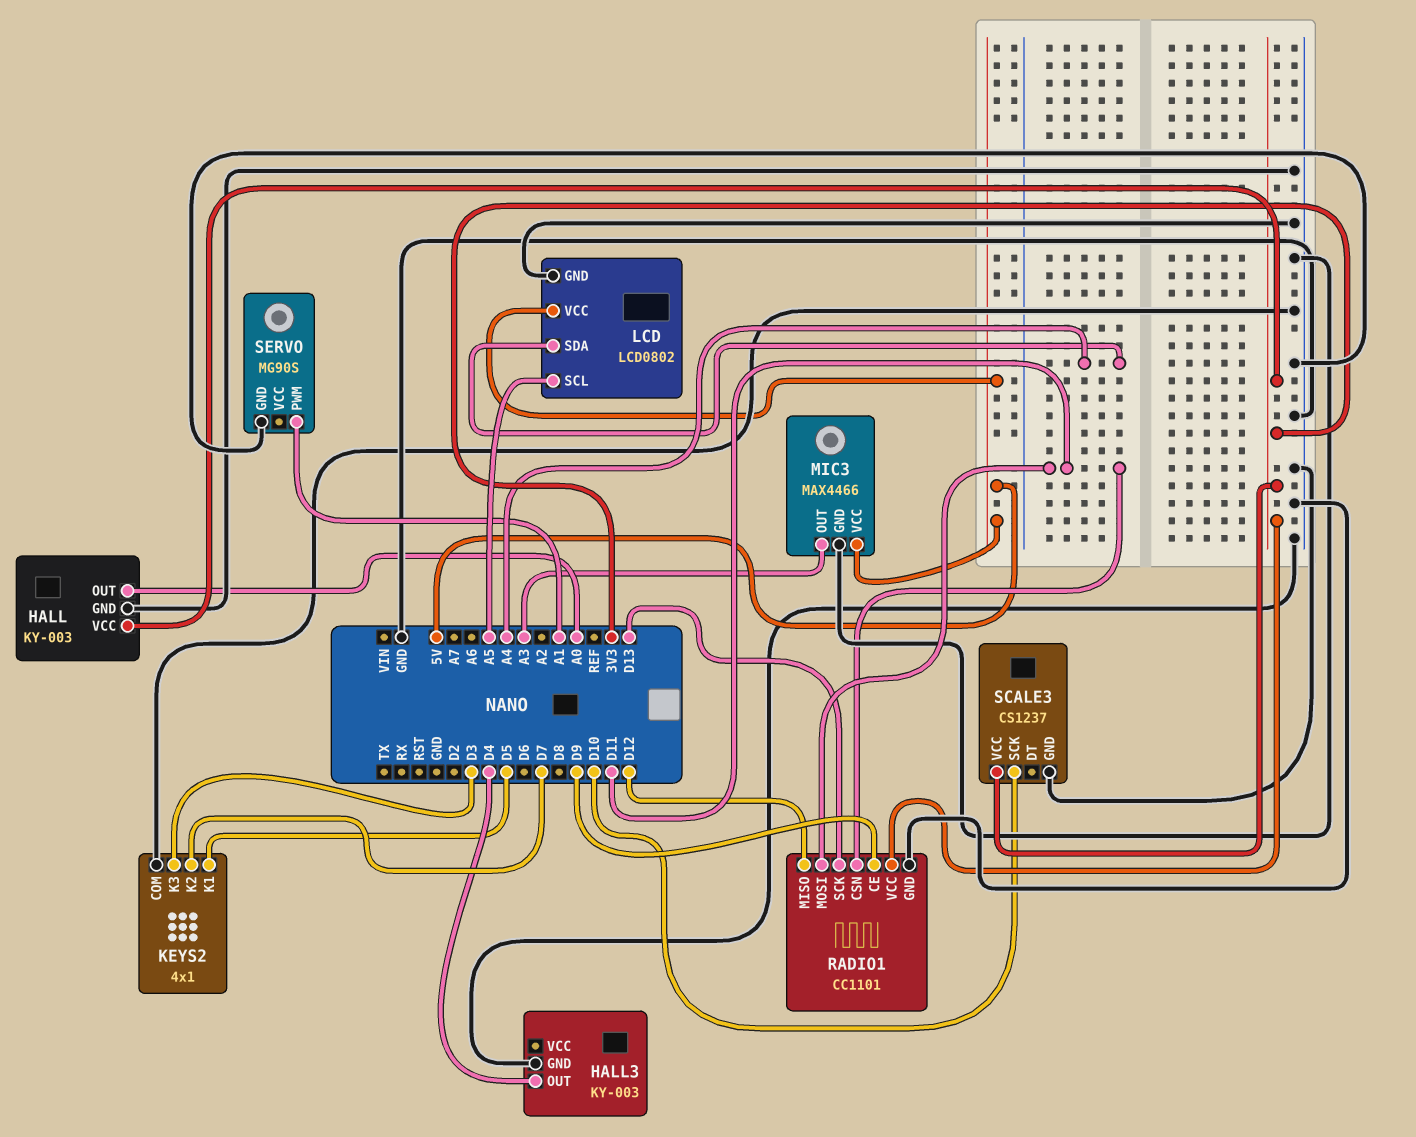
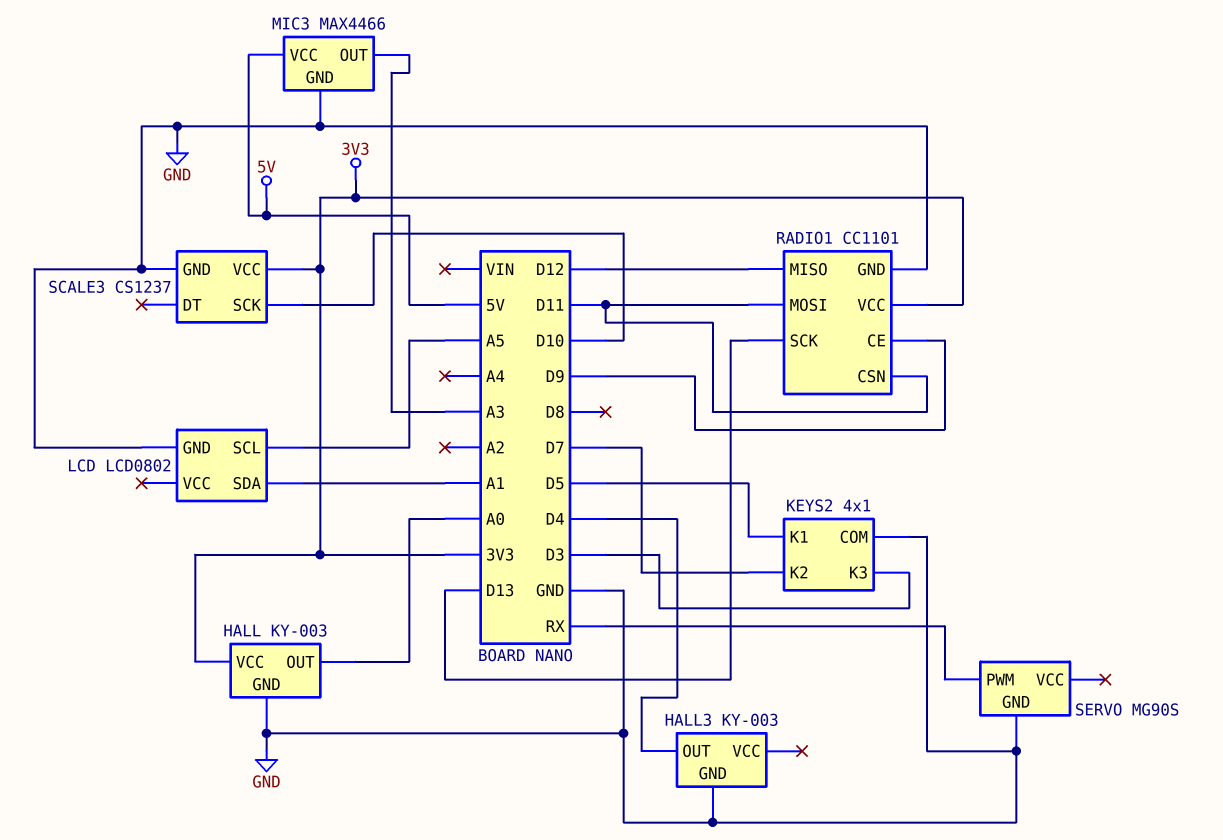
LCD pin SDA: A4 -> A1
LCD pin VCC: 5V -> none
SERVO pin PWM: A1 -> RX

